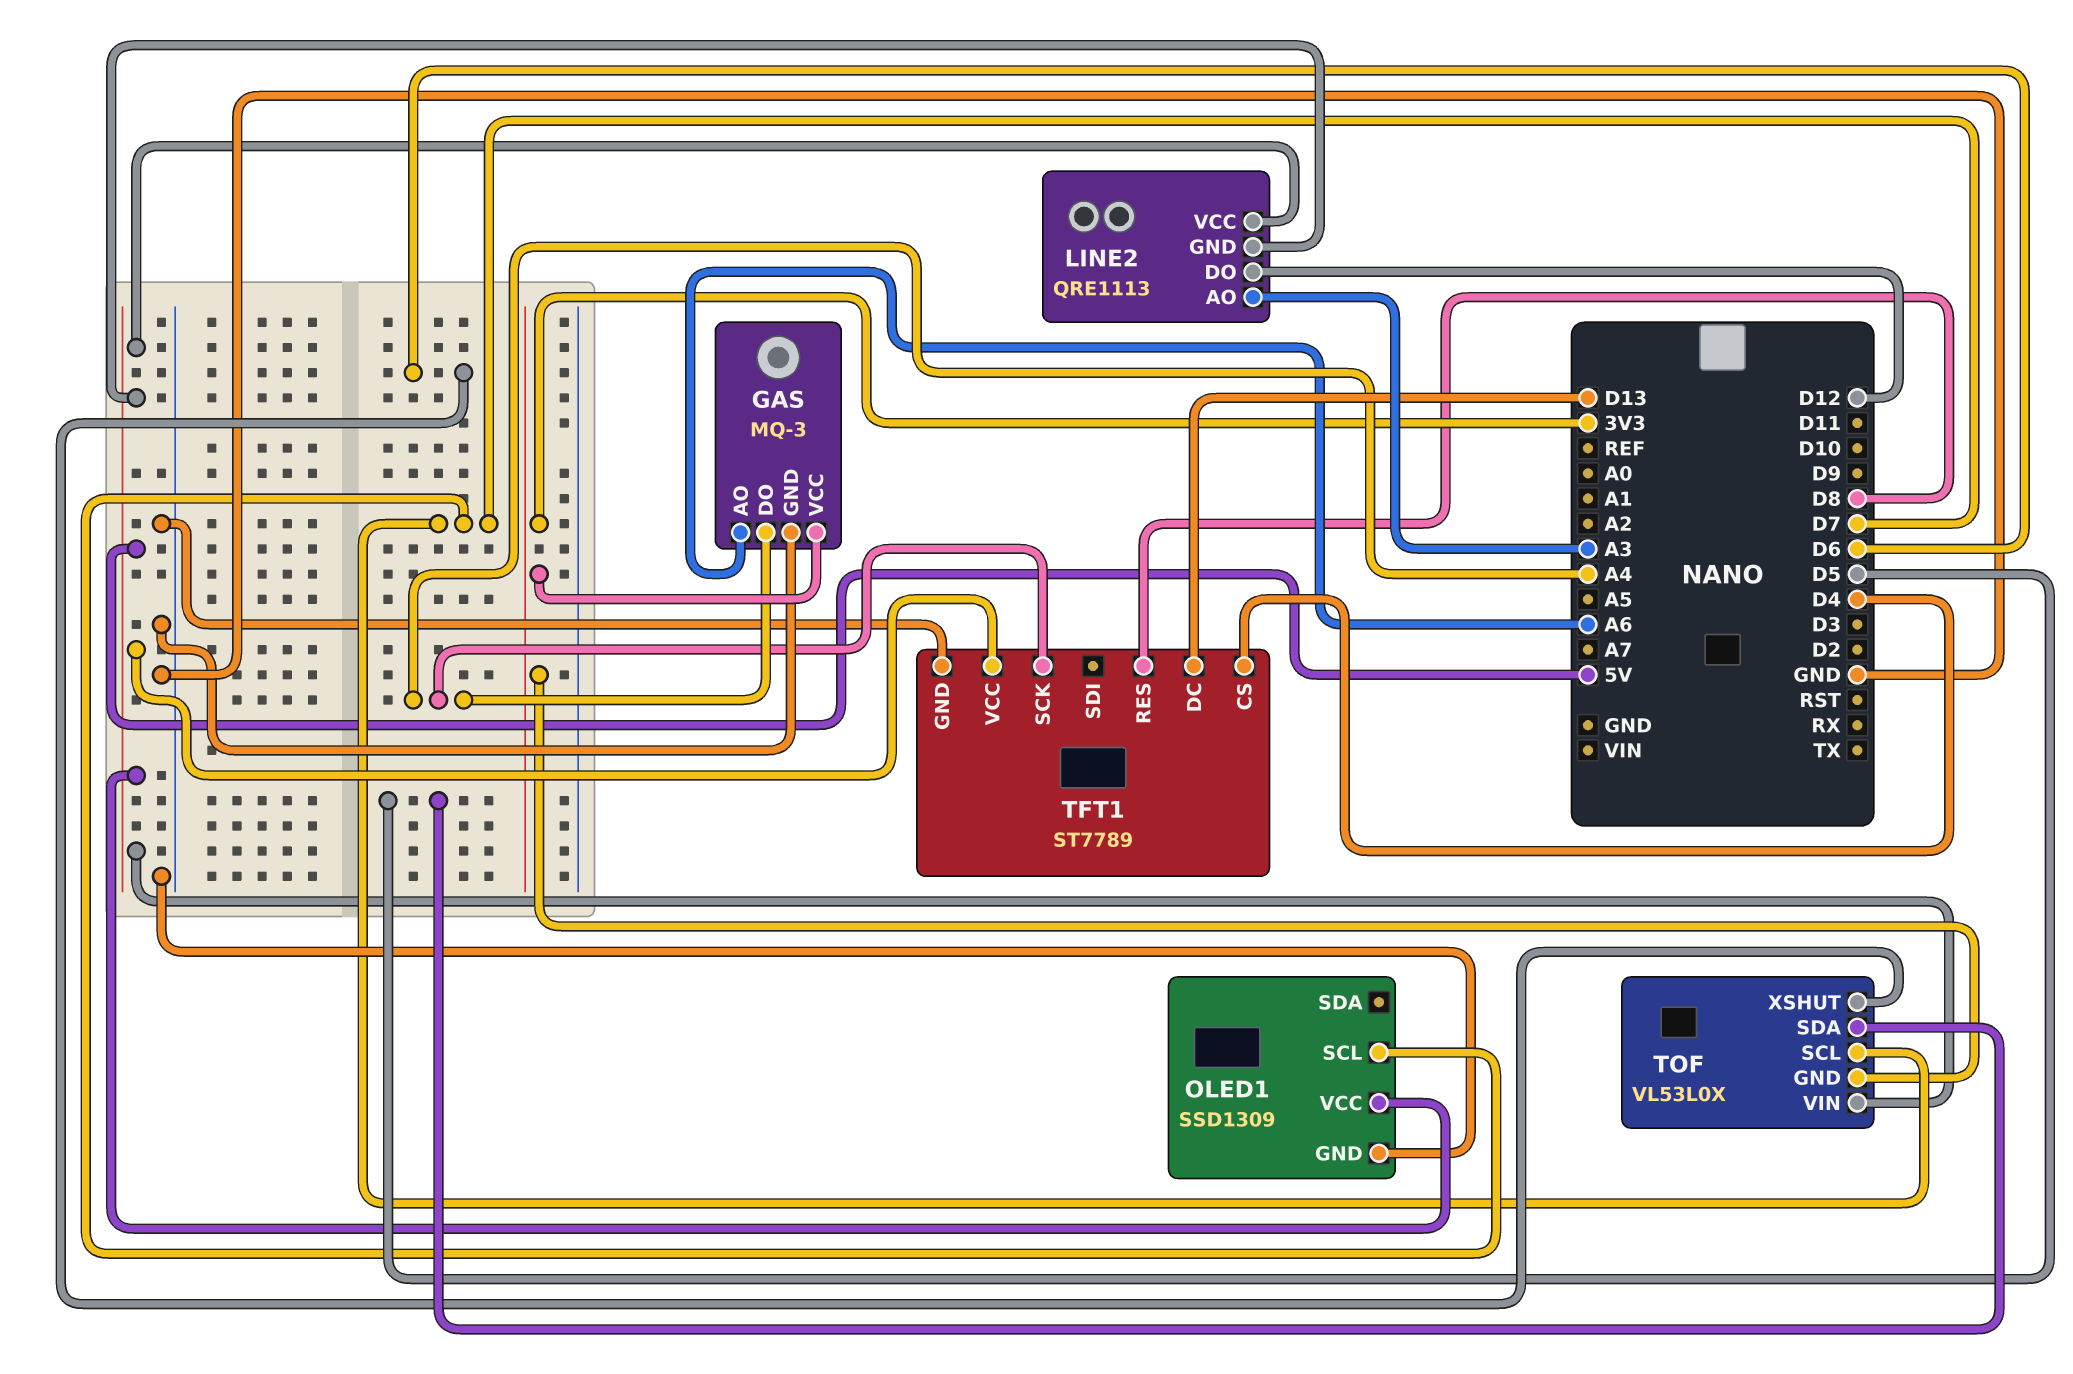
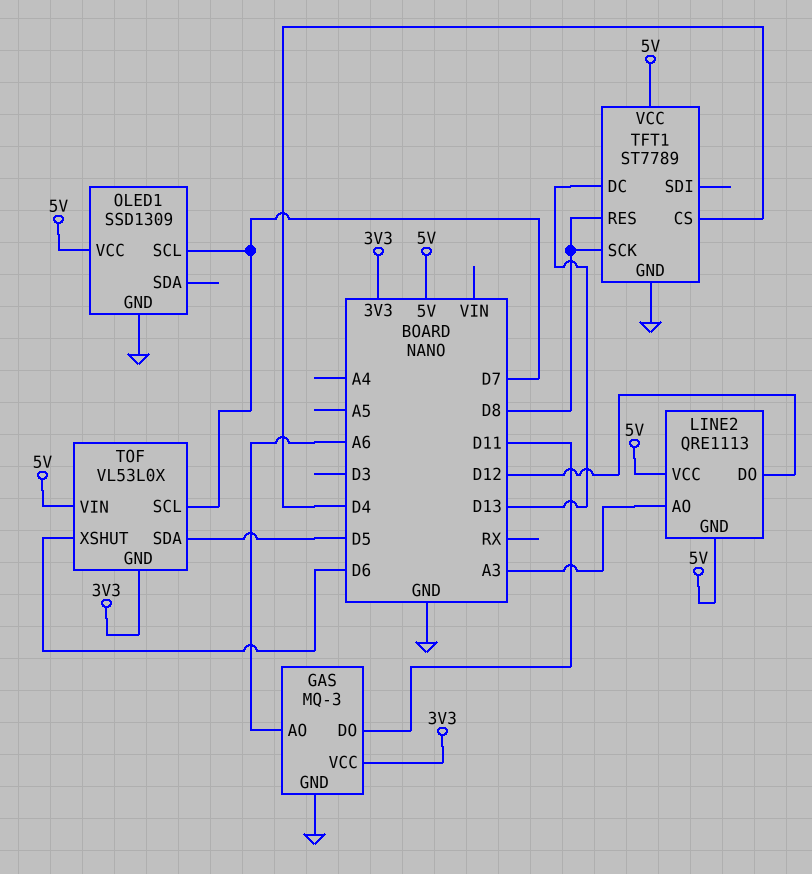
GAS pin DO: A4 -> D11
TFT1 pin SCK: A4 -> D8

